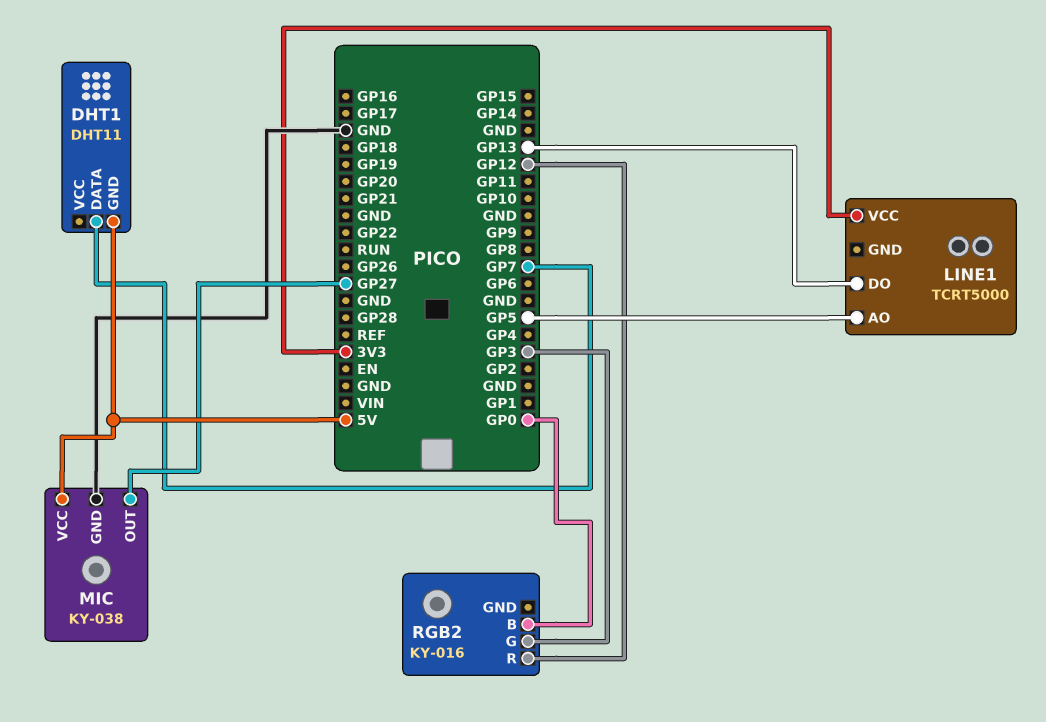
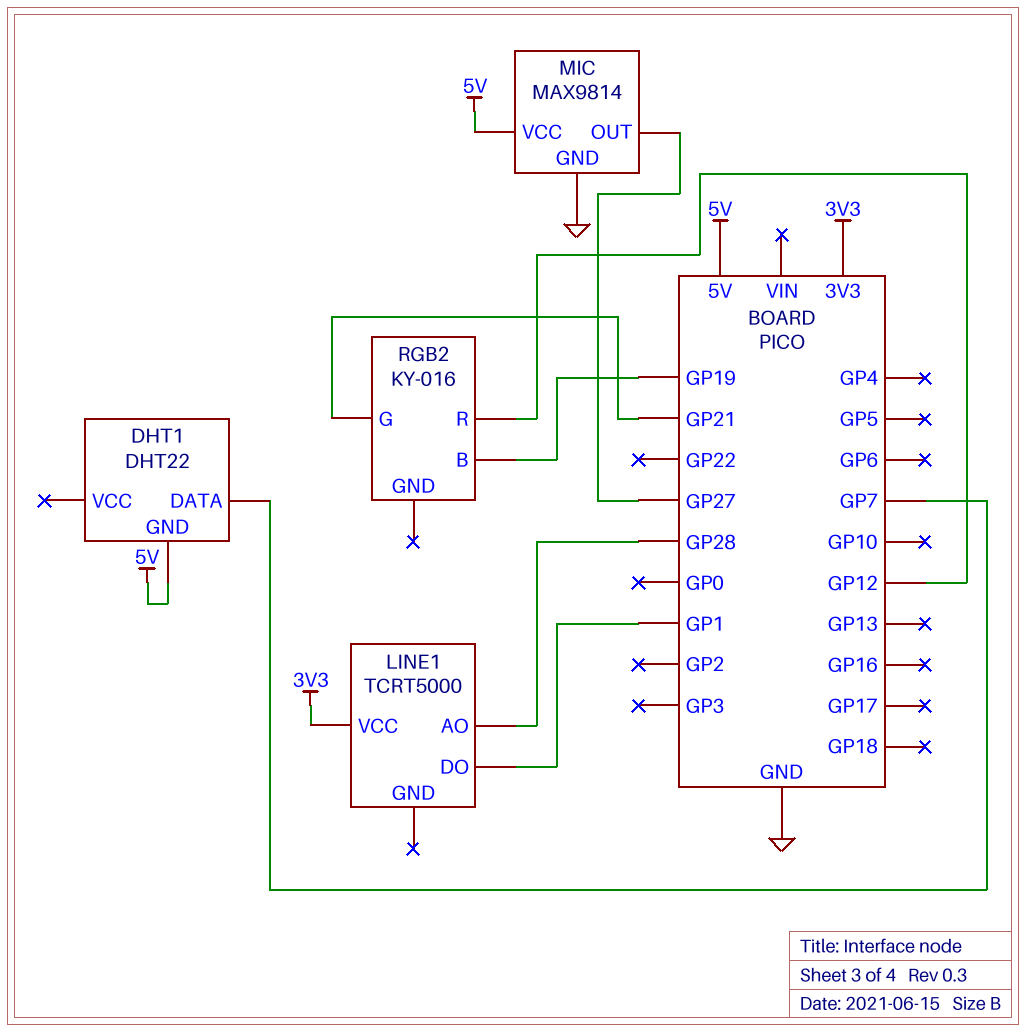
DHT1: DHT11 -> DHT22
LINE1 pin AO: GP5 -> GP28
LINE1 pin DO: GP13 -> GP1
MIC: KY-038 -> MAX9814
RGB2 pin B: GP0 -> GP19
RGB2 pin G: GP3 -> GP21

